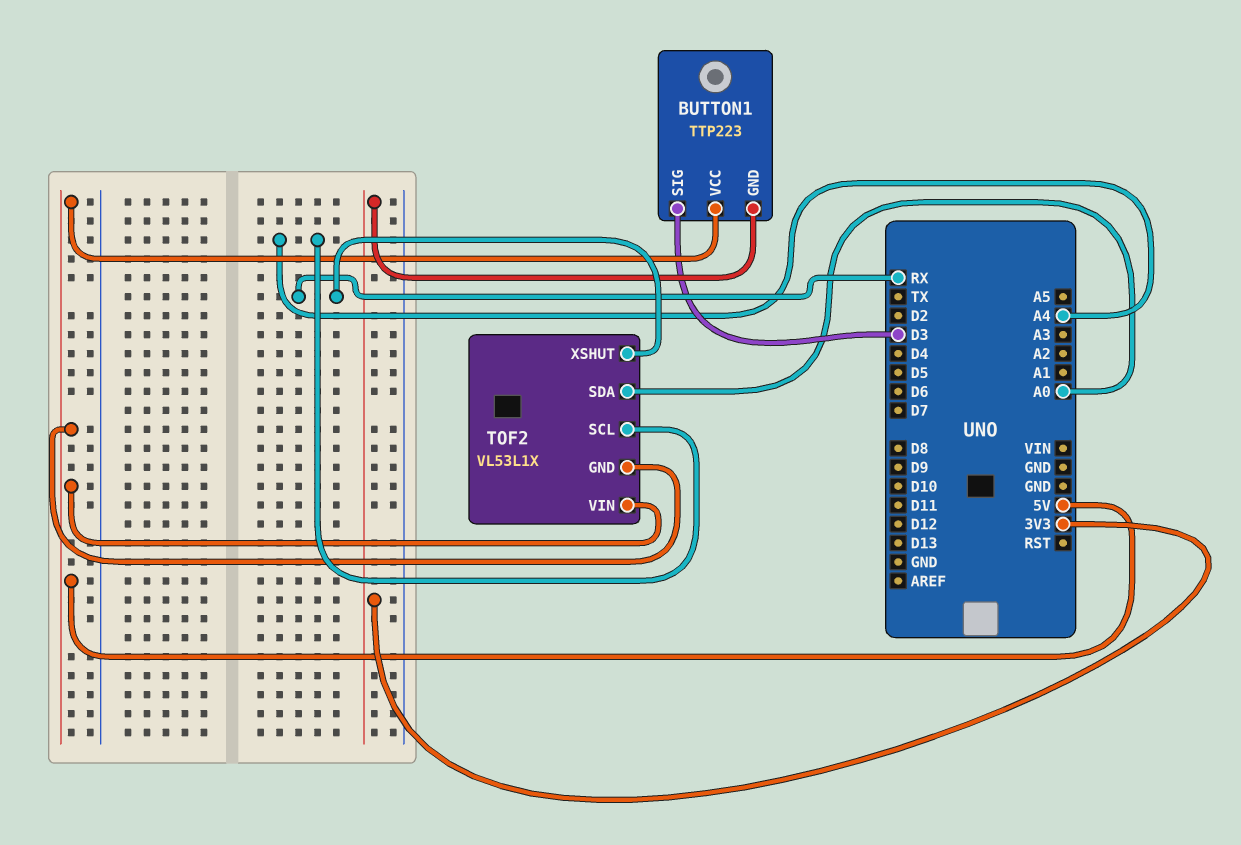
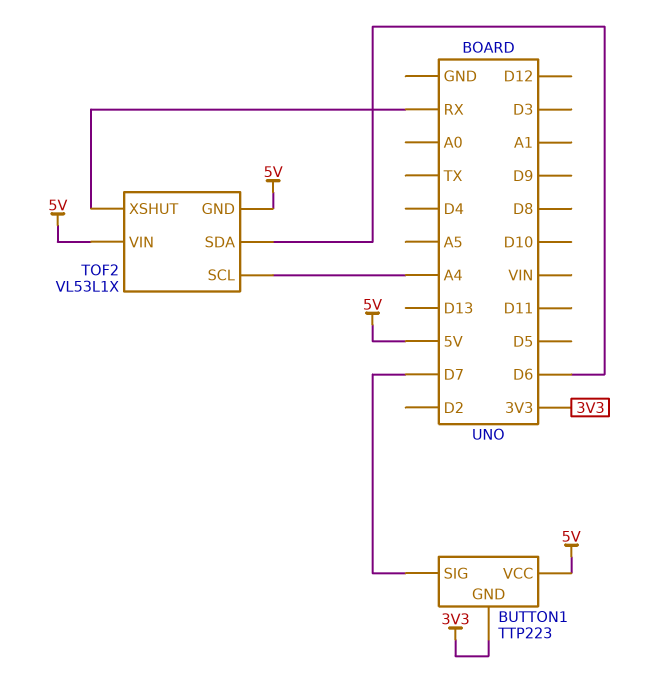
BUTTON1 pin SIG: D3 -> D7
TOF2 pin SDA: A0 -> D6

